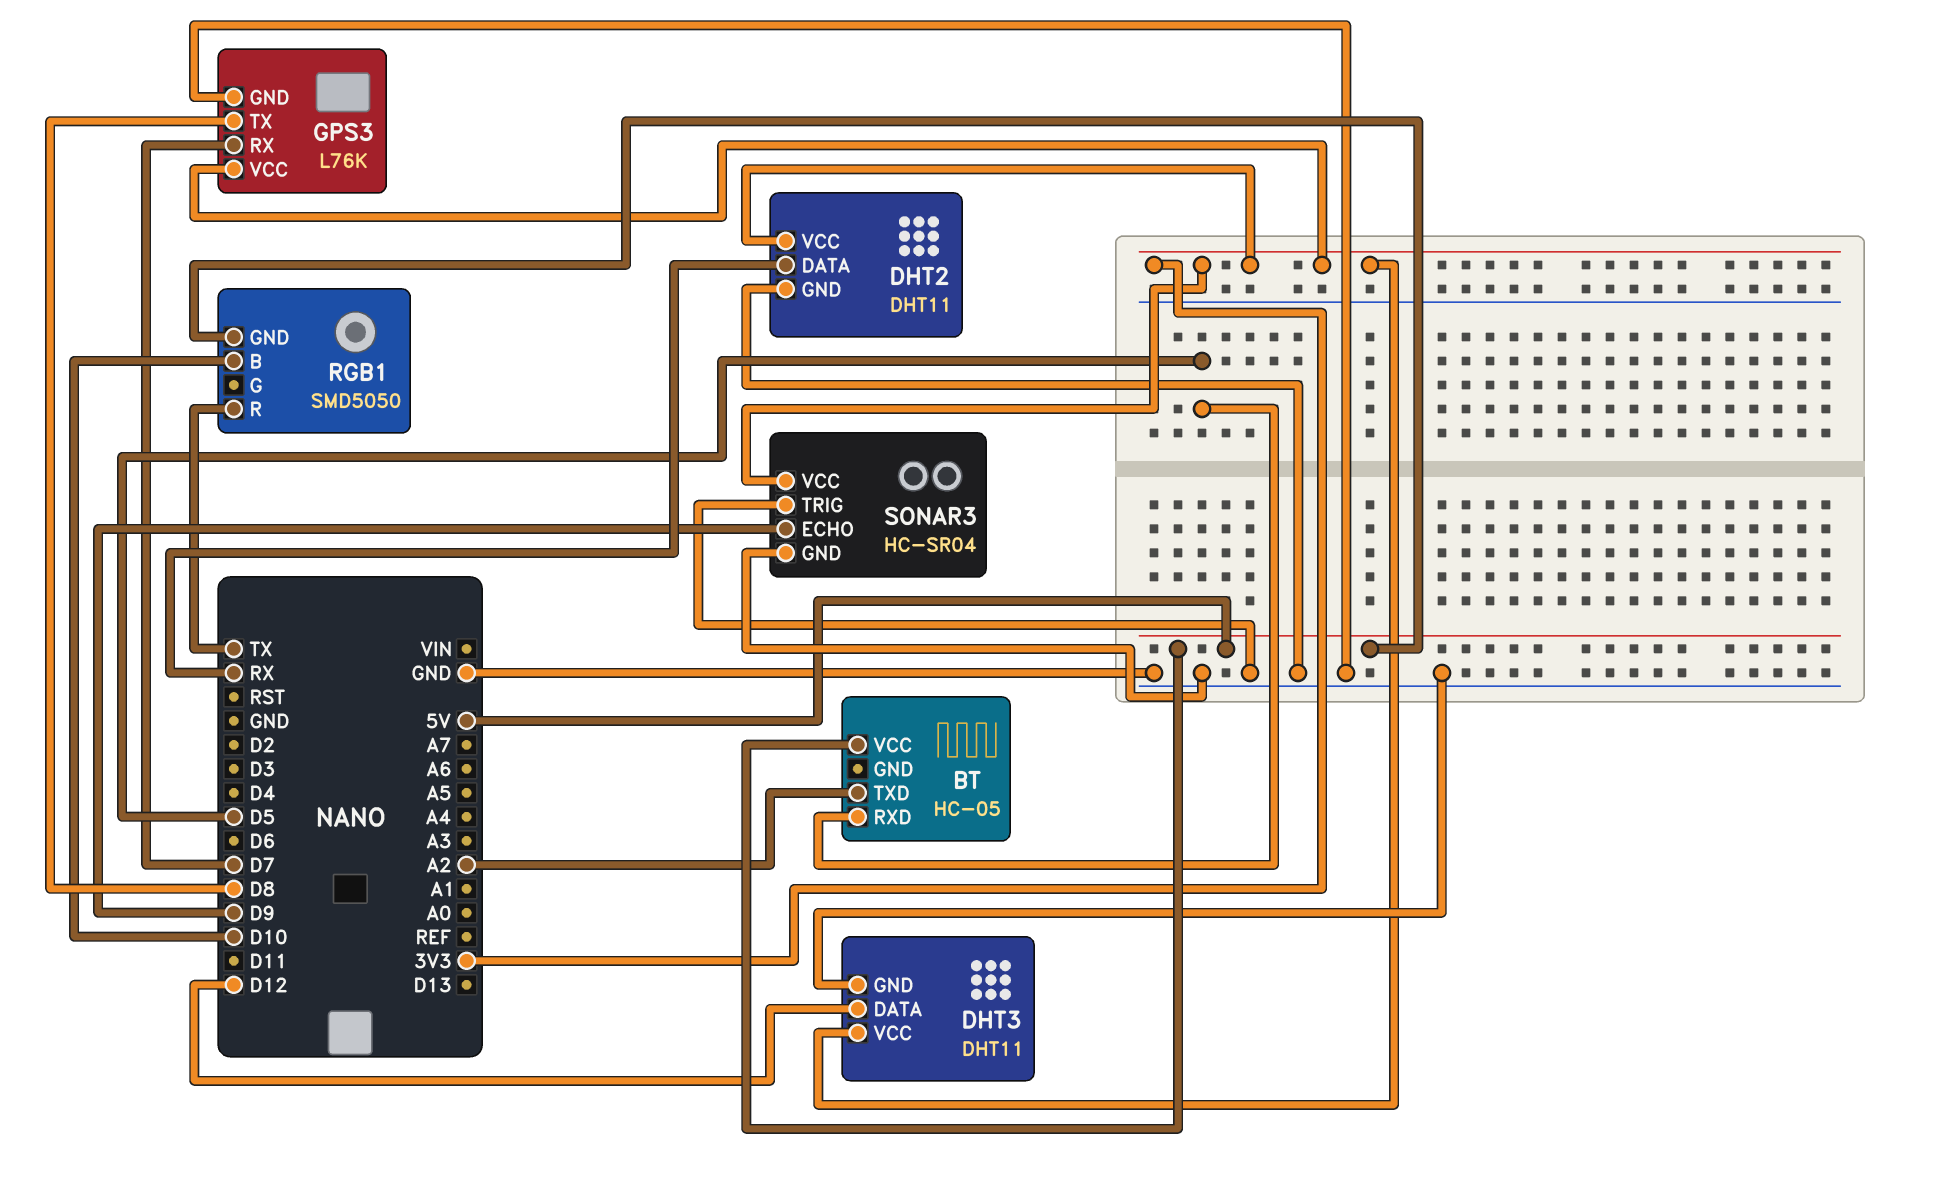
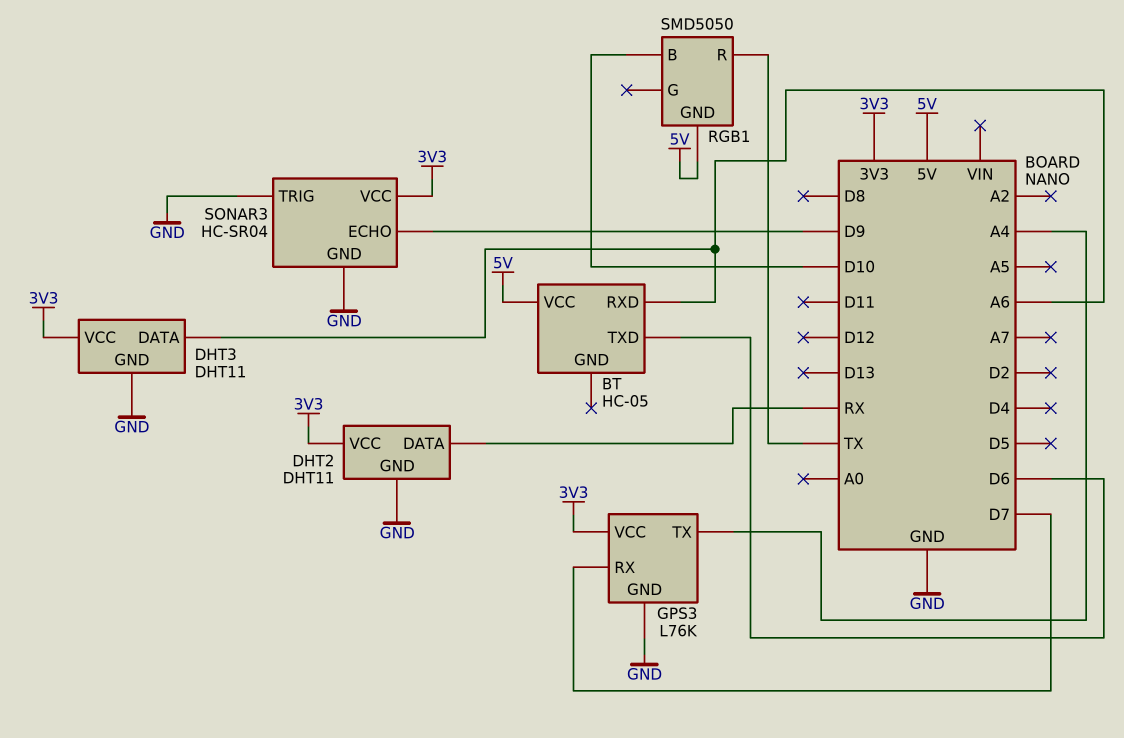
BT pin RXD: D5 -> A6
BT pin TXD: A2 -> D6
DHT3 pin DATA: D12 -> A6
GPS3 pin TX: D8 -> A4

